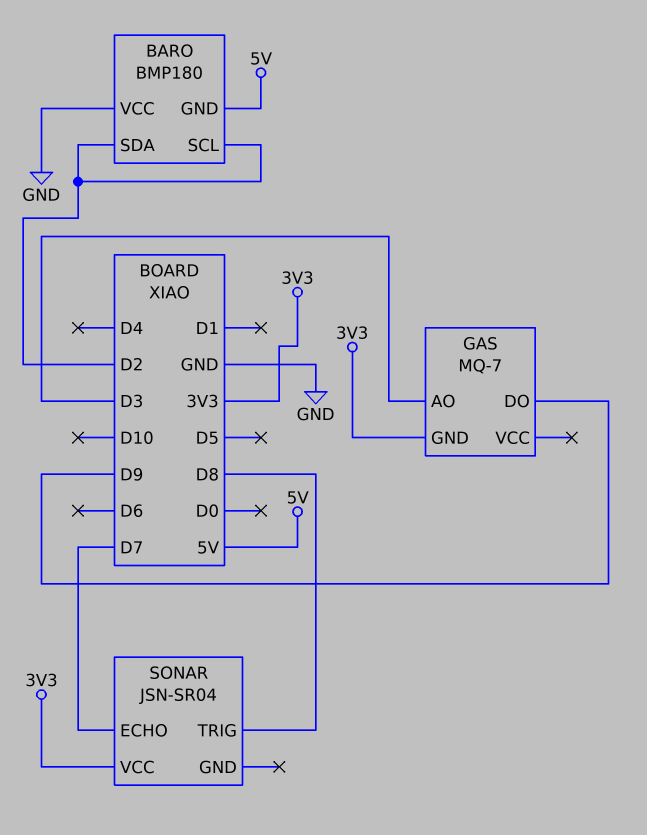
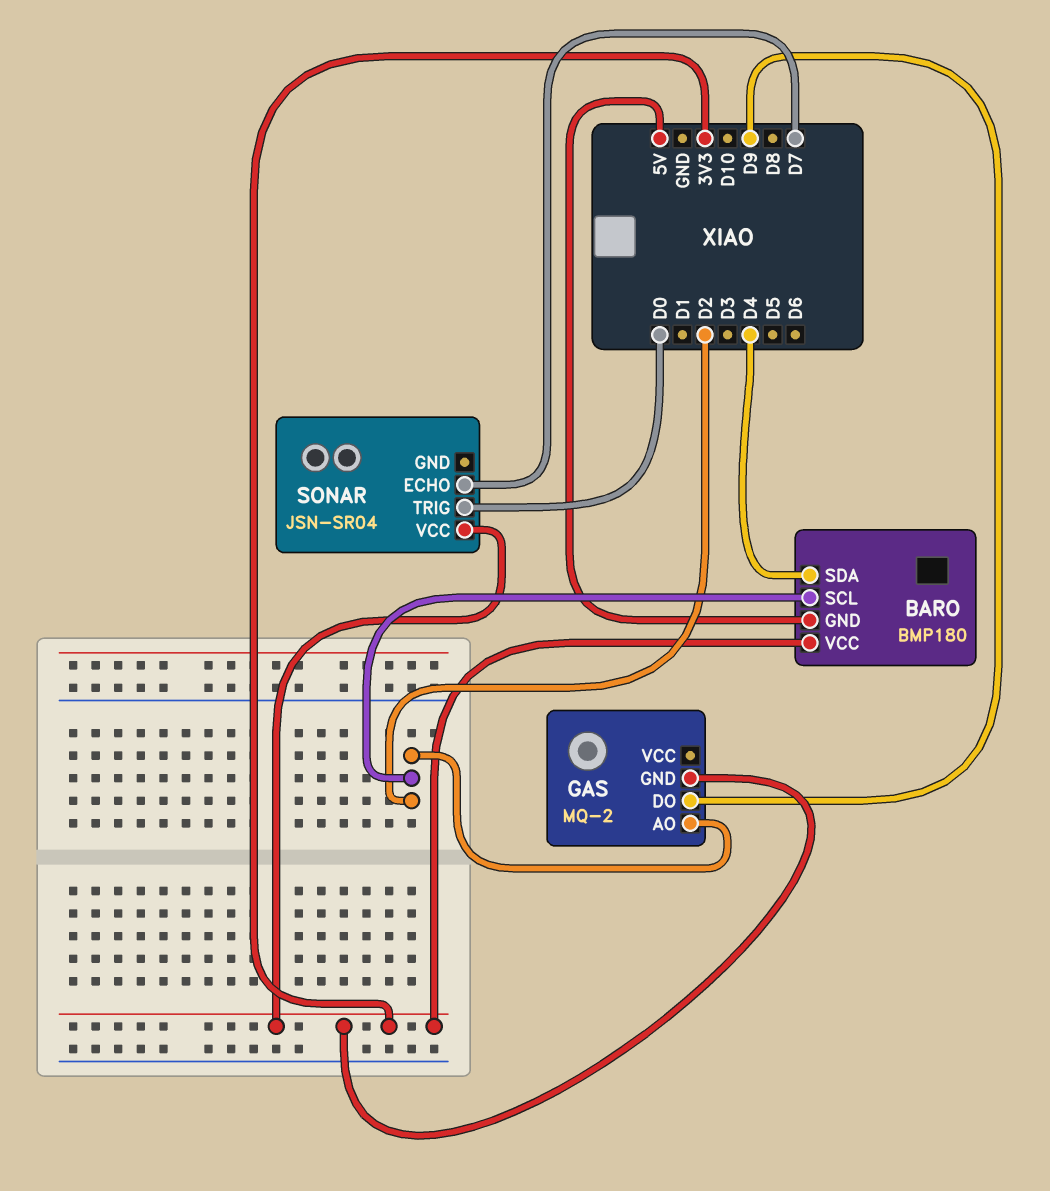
BARO pin SDA: D2 -> D4
BARO pin VCC: GND -> 3V3
GAS: MQ-7 -> MQ-2
GAS pin AO: D3 -> D2
SONAR pin TRIG: D8 -> D0

